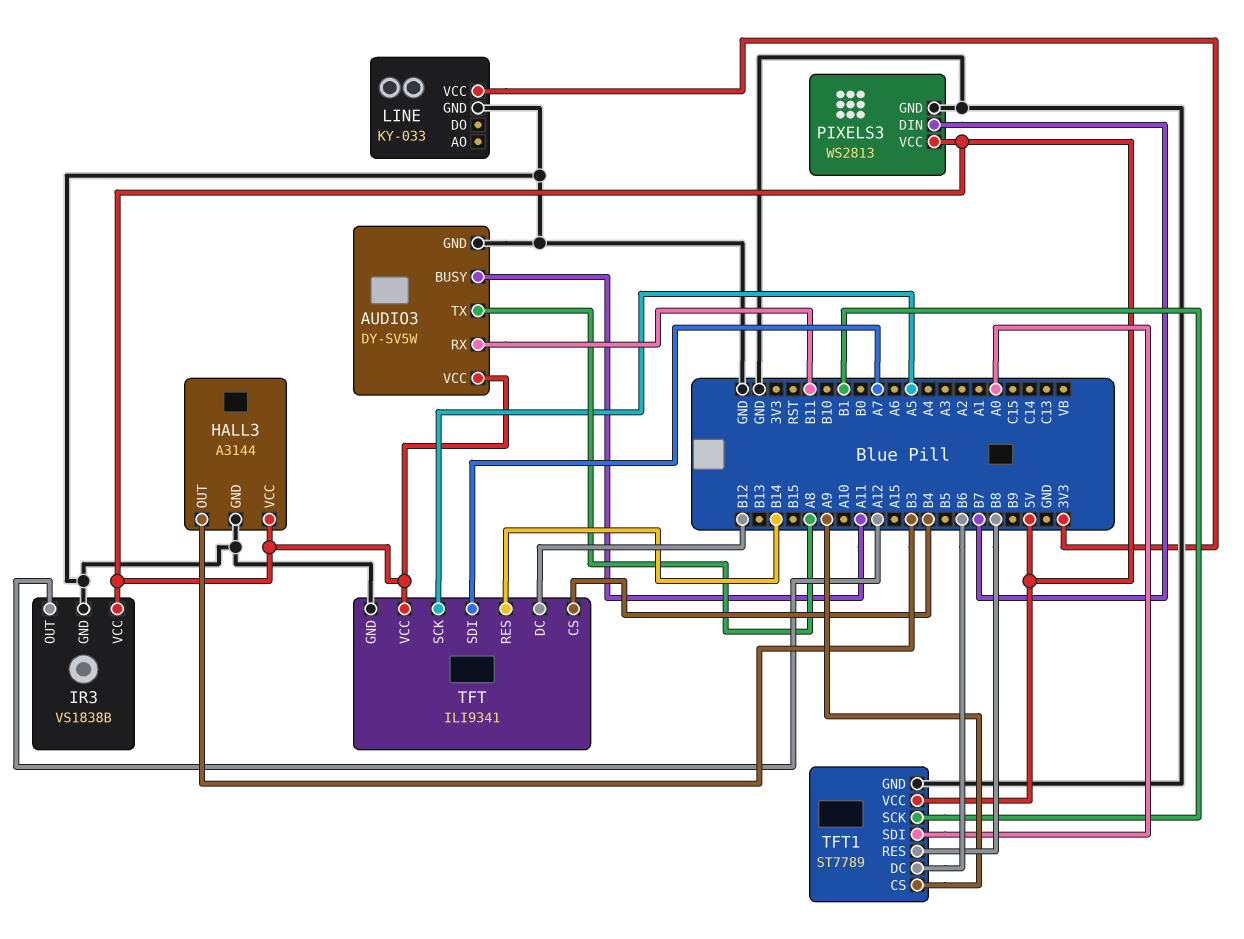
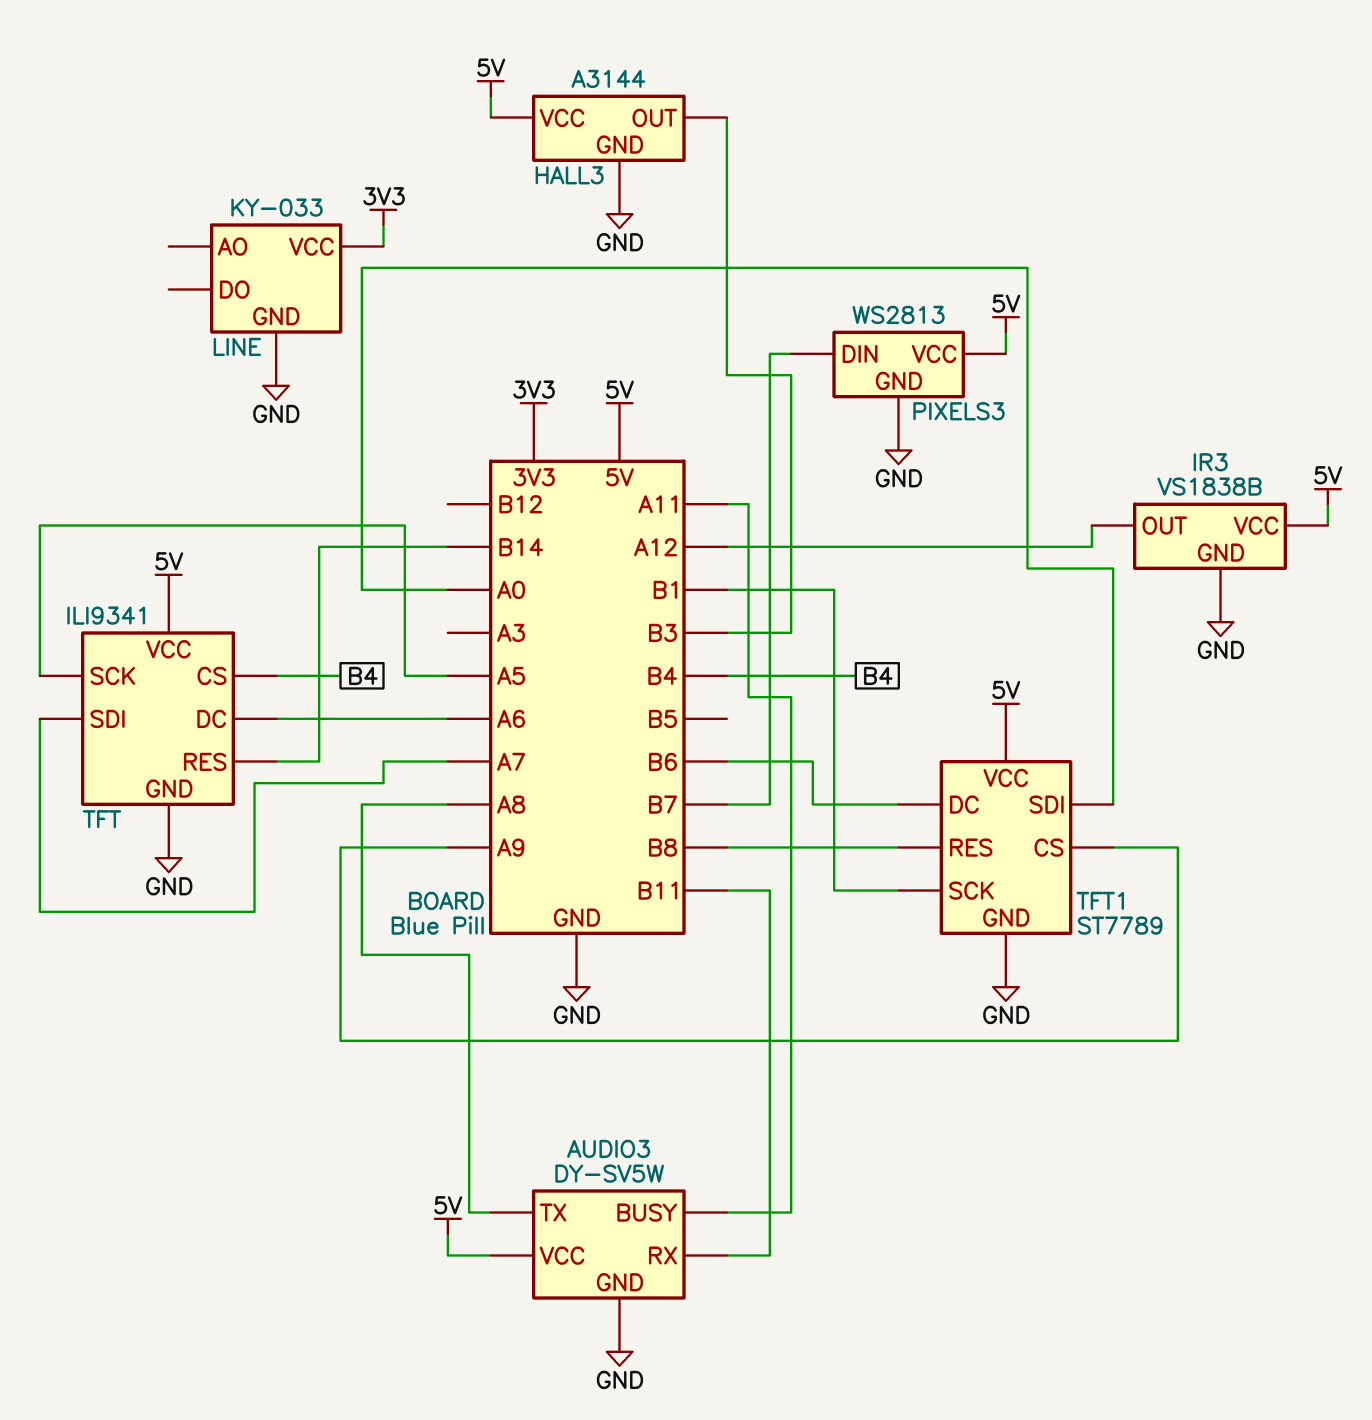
TFT pin DC: B12 -> A6

